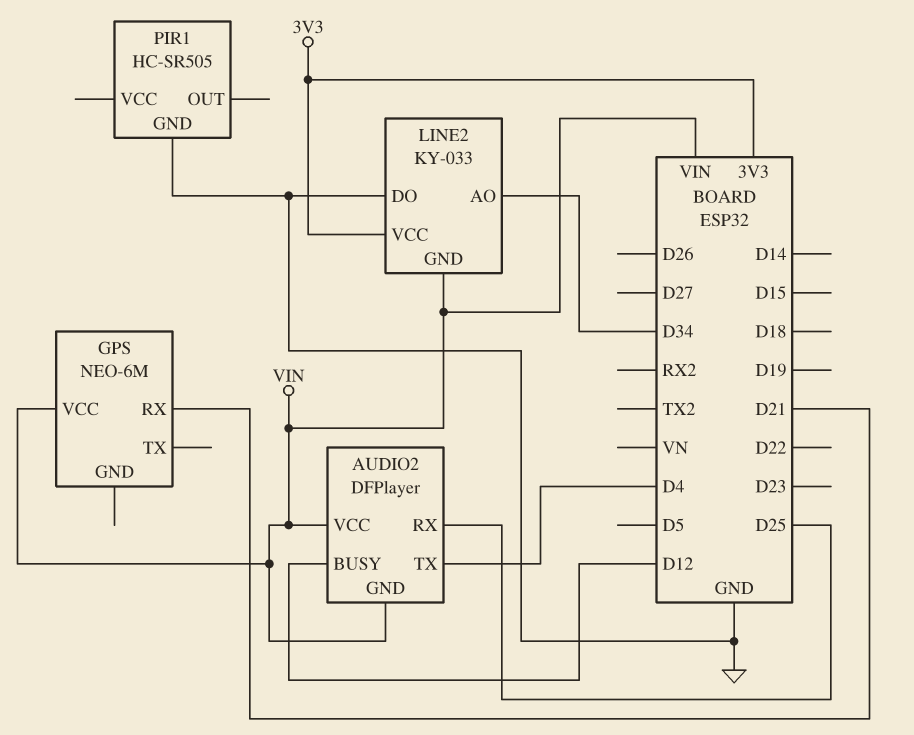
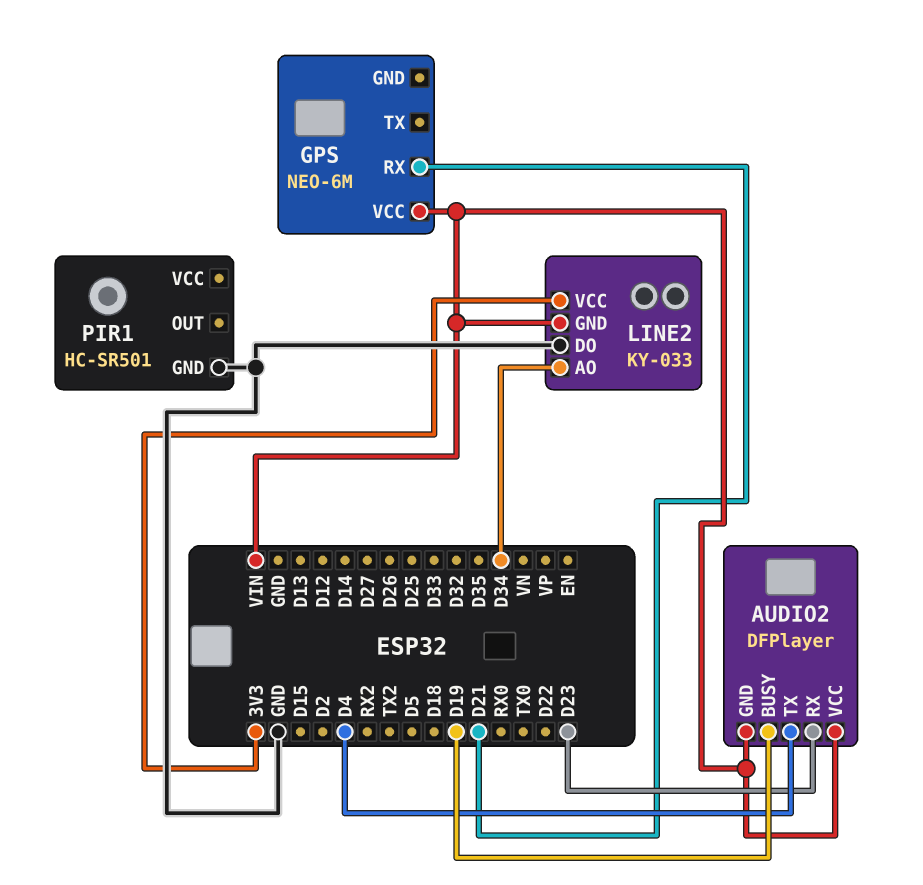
AUDIO2 pin BUSY: D12 -> D19
AUDIO2 pin RX: D25 -> D23
PIR1: HC-SR505 -> HC-SR501

